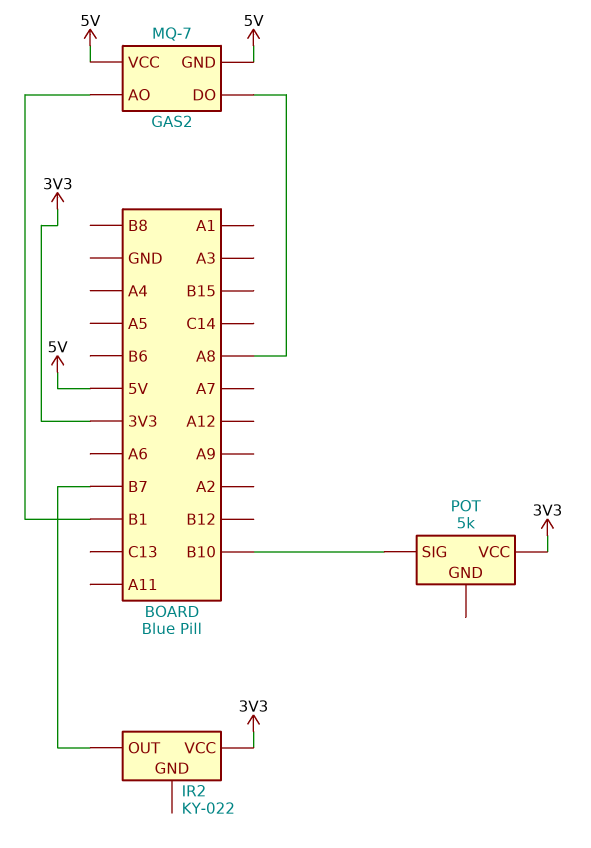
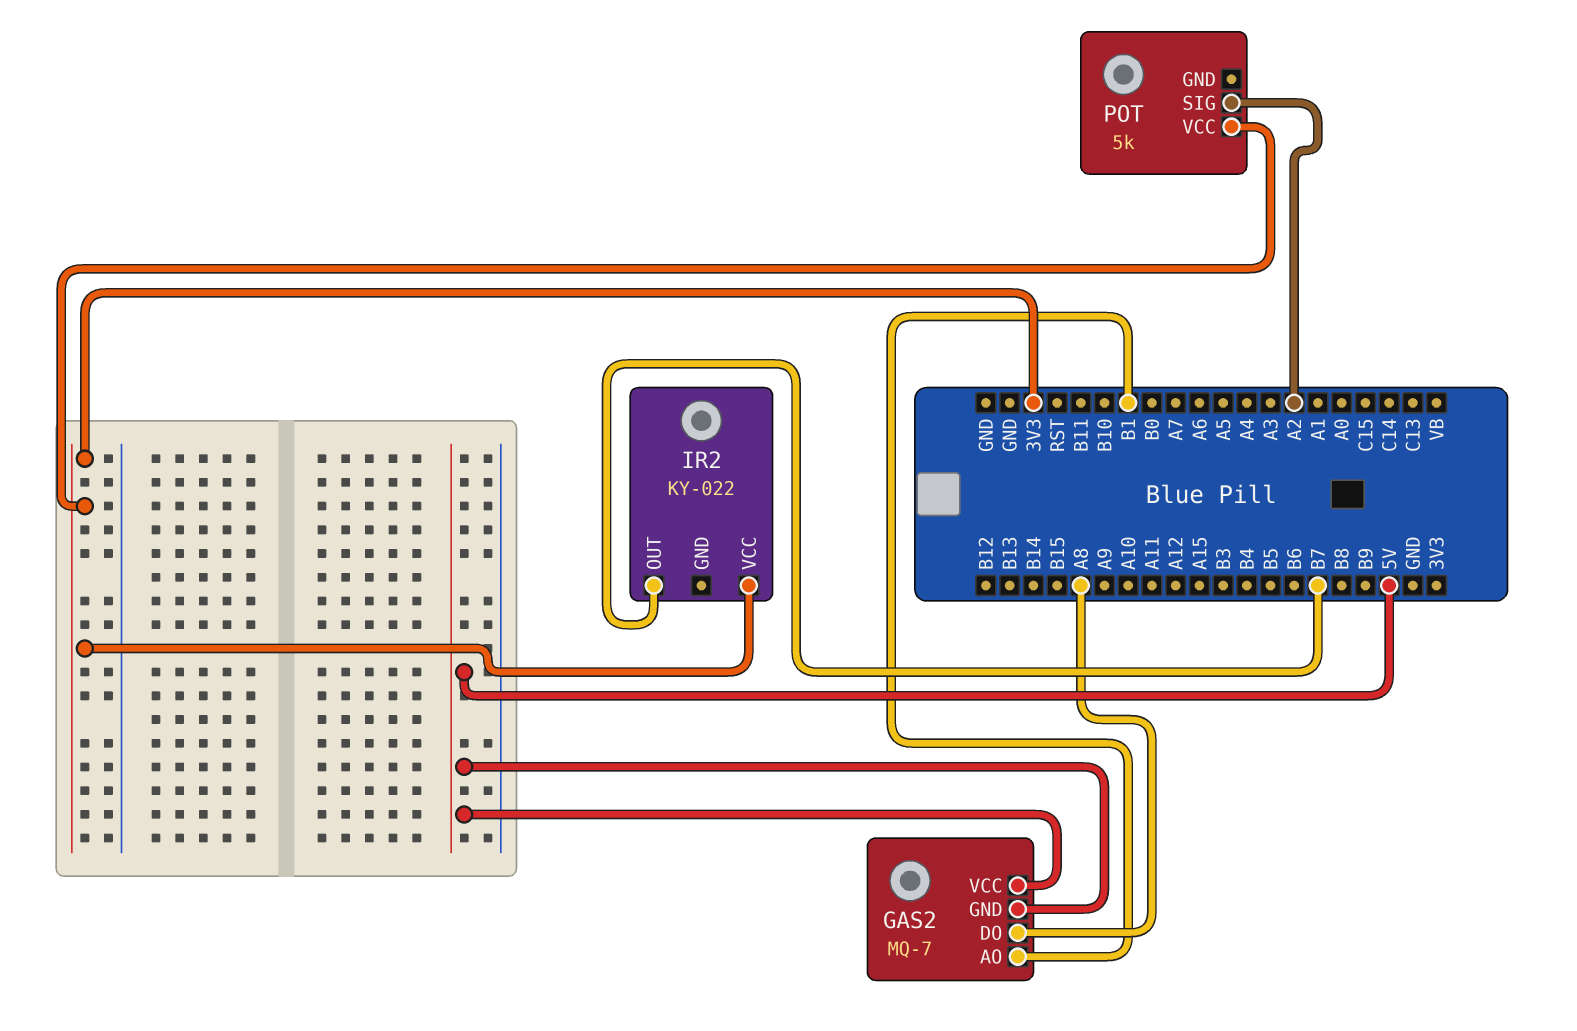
POT pin SIG: B10 -> A2

